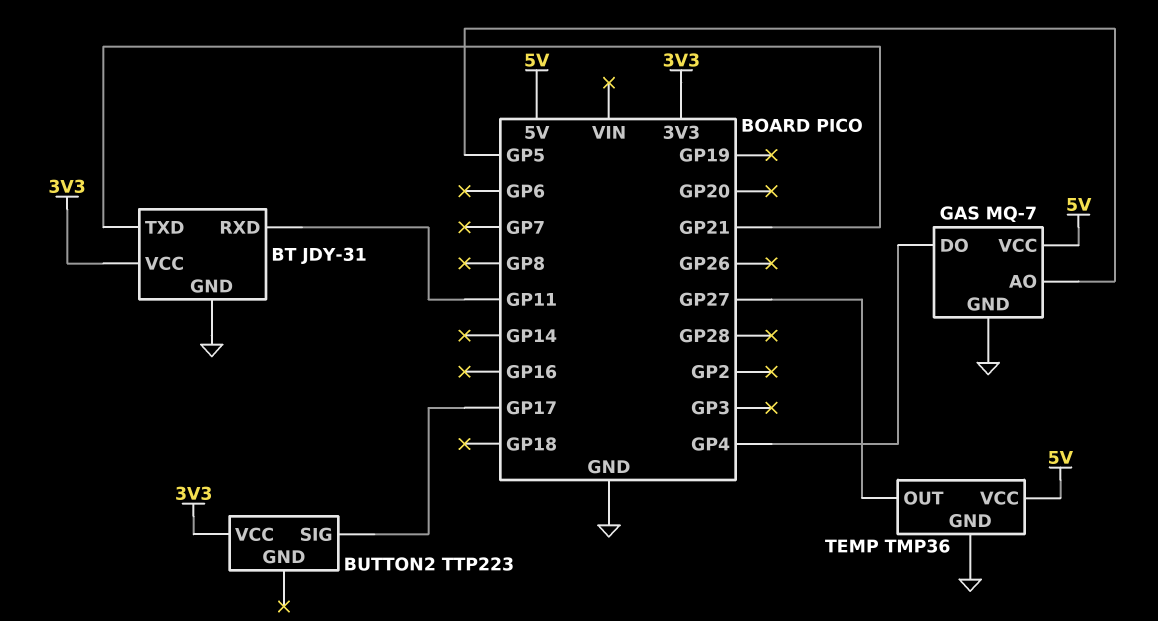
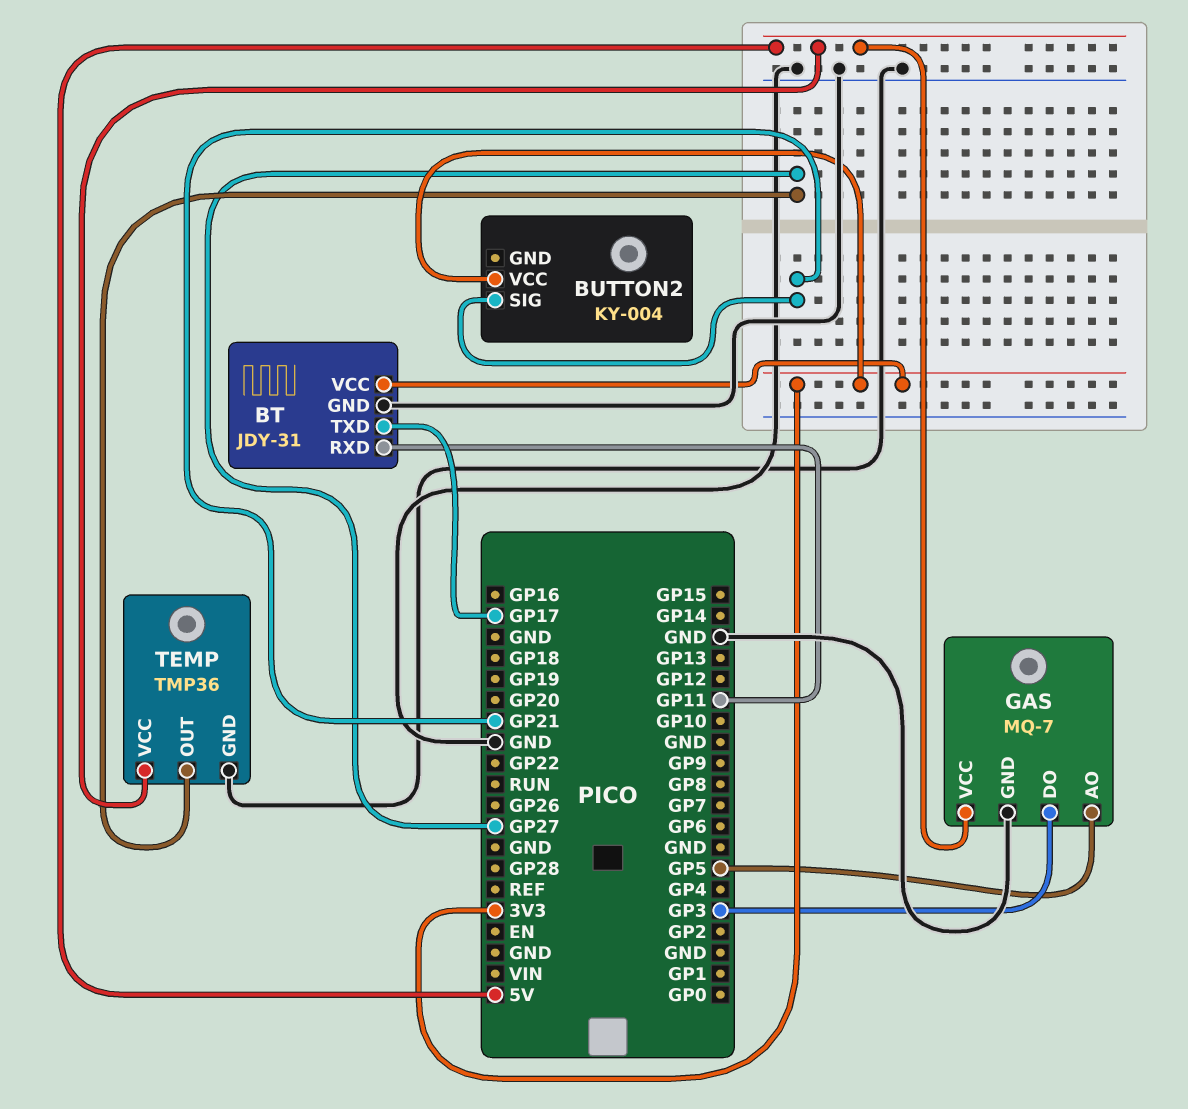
BT pin TXD: GP21 -> GP17
BUTTON2: TTP223 -> KY-004
BUTTON2 pin SIG: GP17 -> GP21
GAS pin DO: GP4 -> GP3

